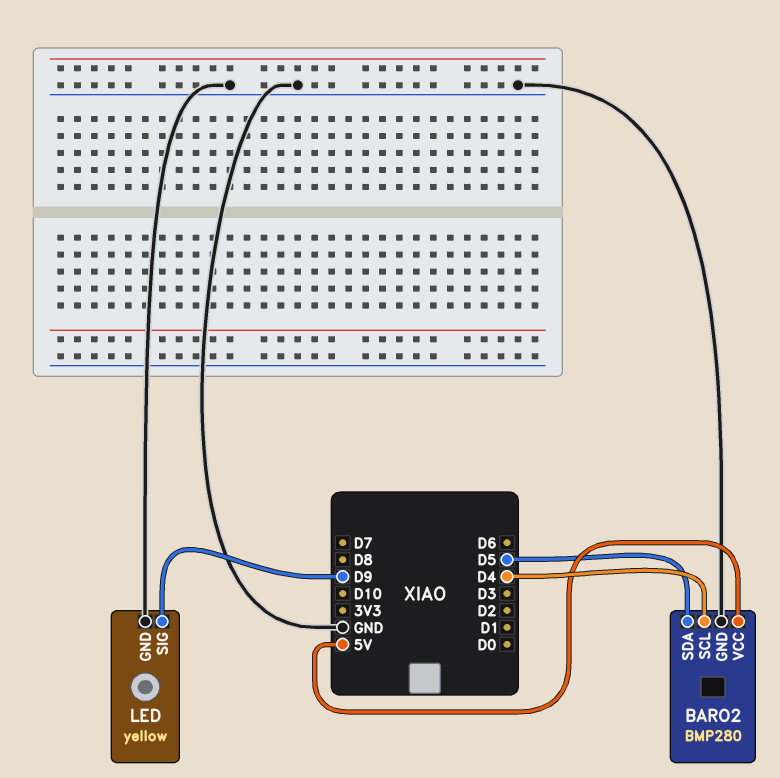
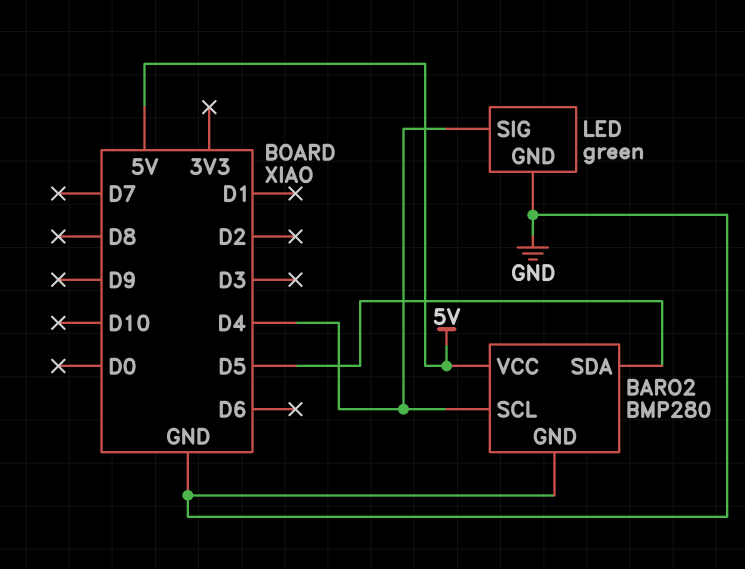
LED: yellow -> green
LED pin SIG: D9 -> D4

